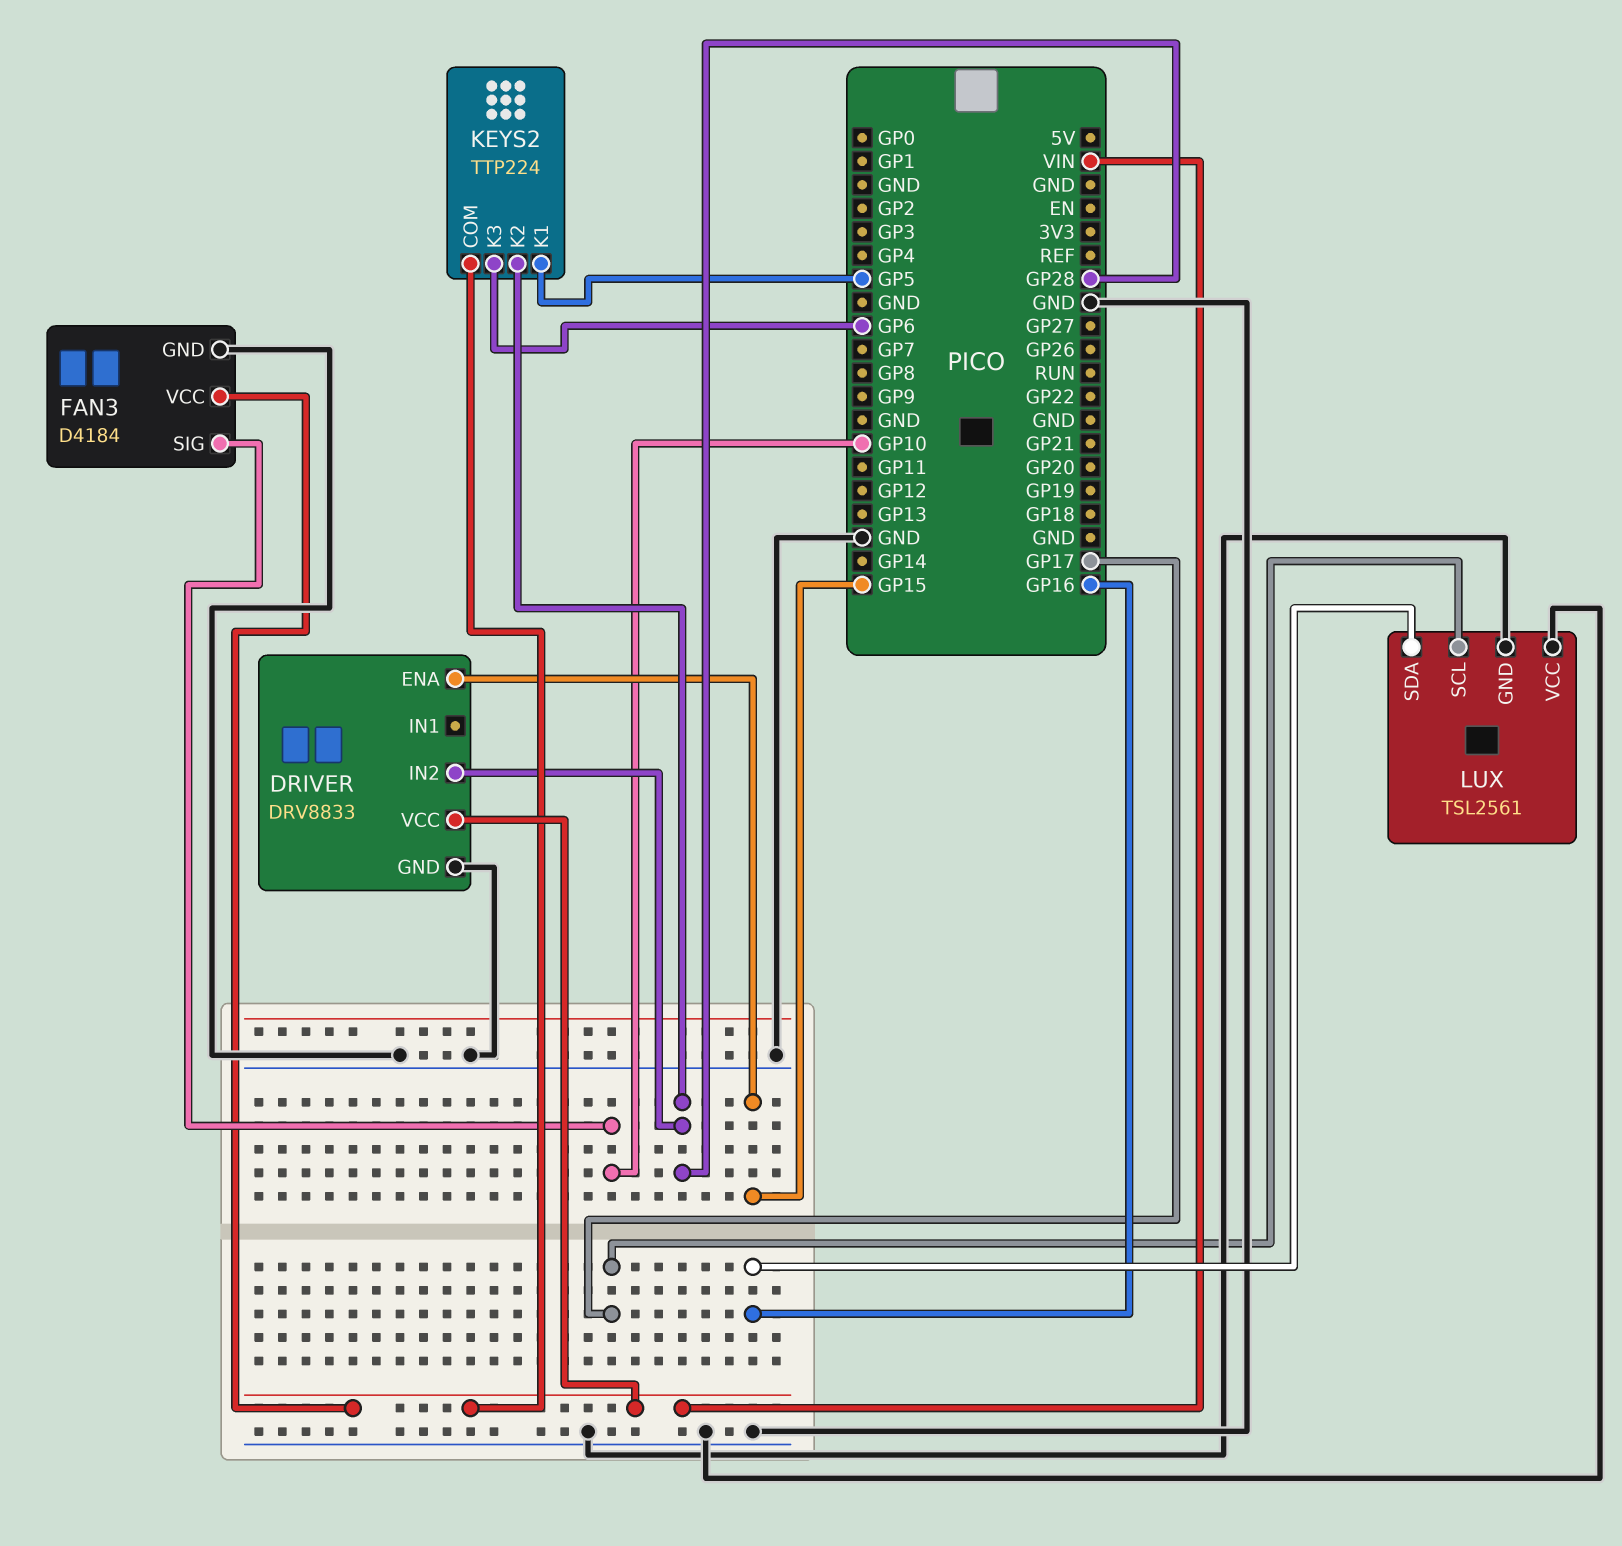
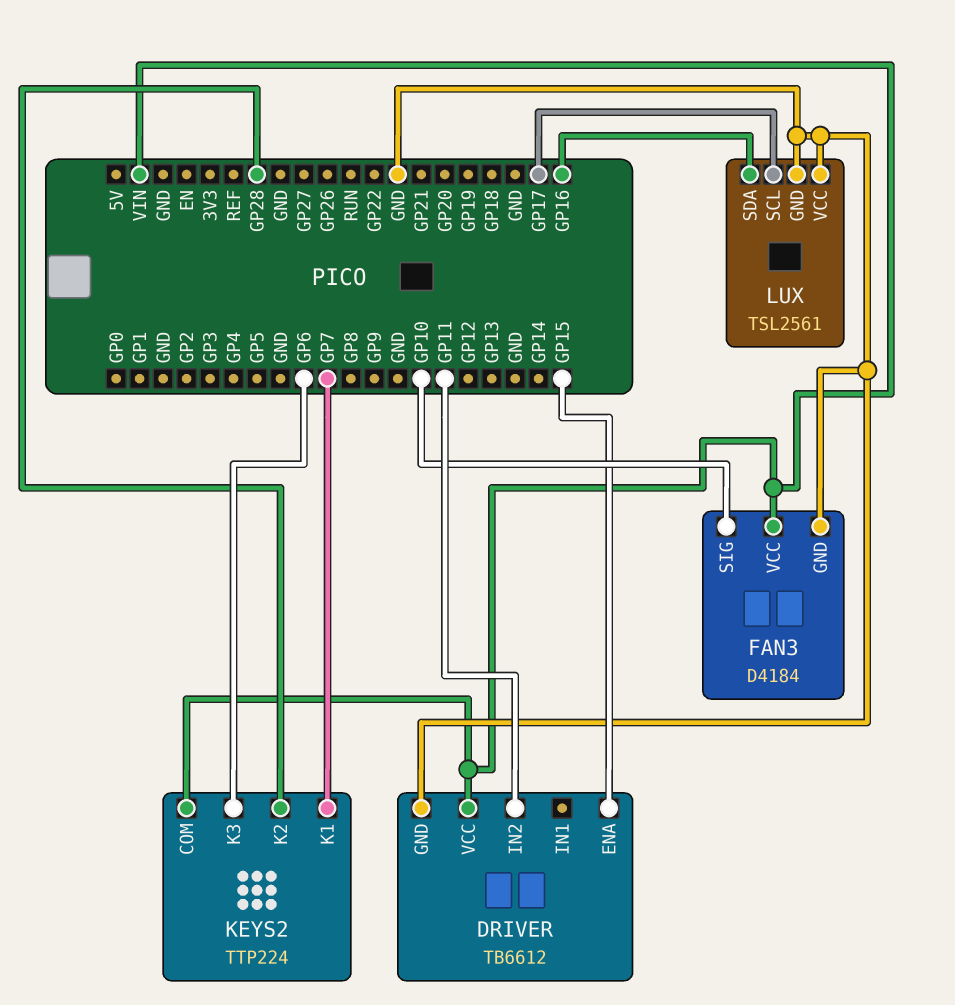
DRIVER: DRV8833 -> TB6612
DRIVER pin IN2: GP28 -> GP11
KEYS2 pin K1: GP5 -> GP7

